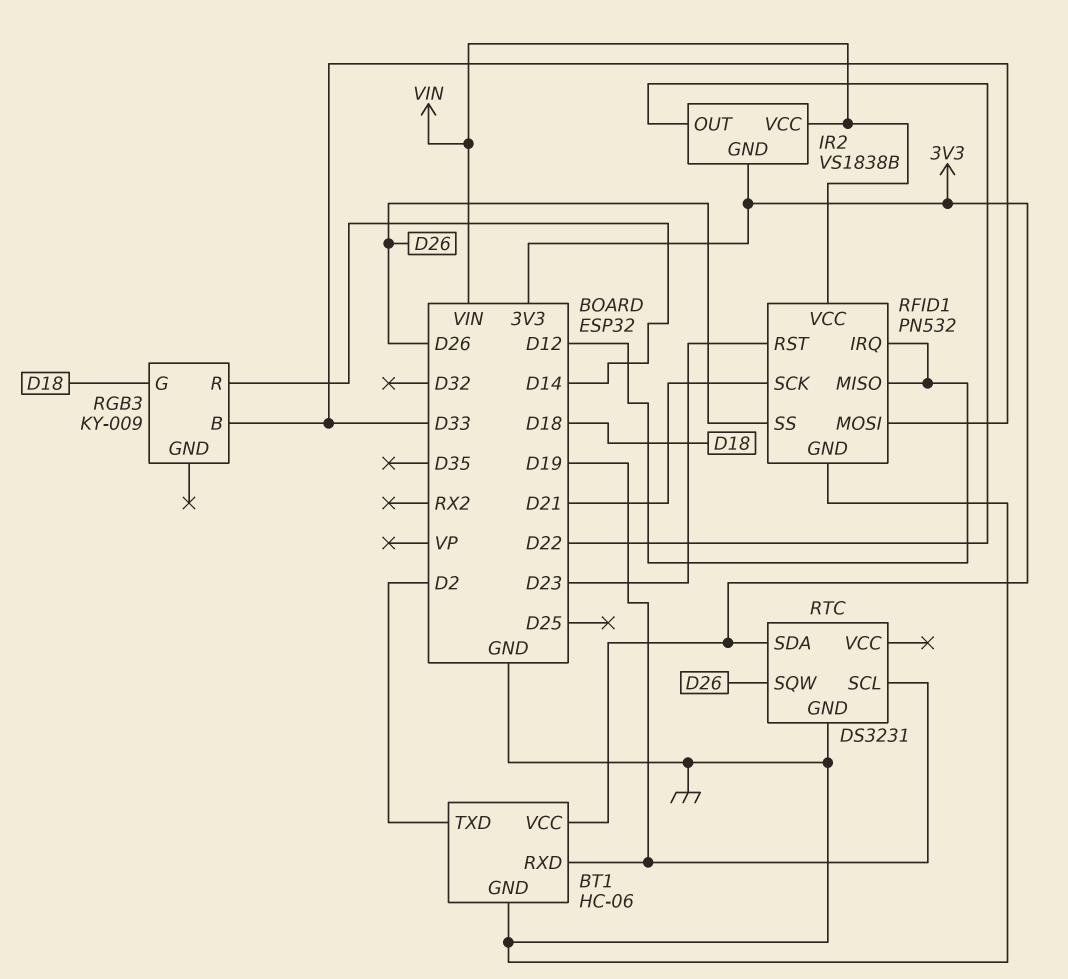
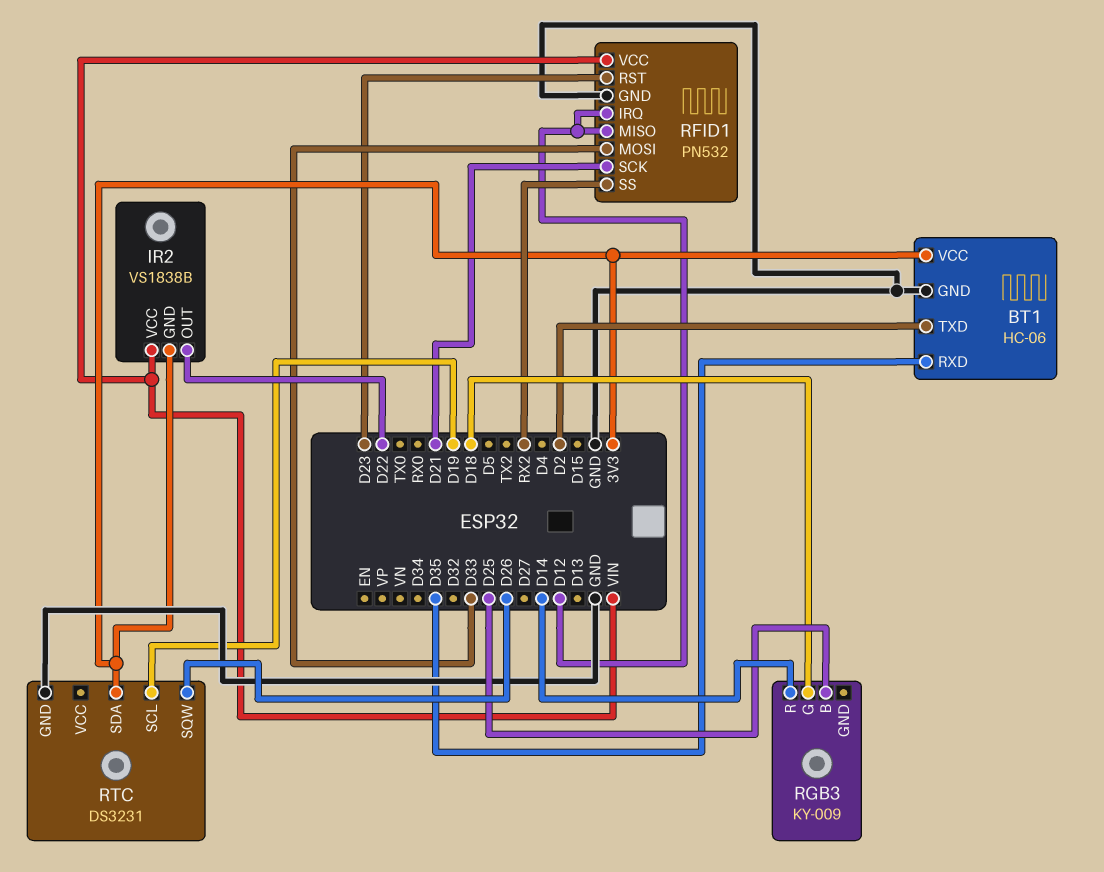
BT1 pin RXD: D19 -> D35
RFID1 pin SS: D26 -> RX2
RGB3 pin B: D33 -> D25

